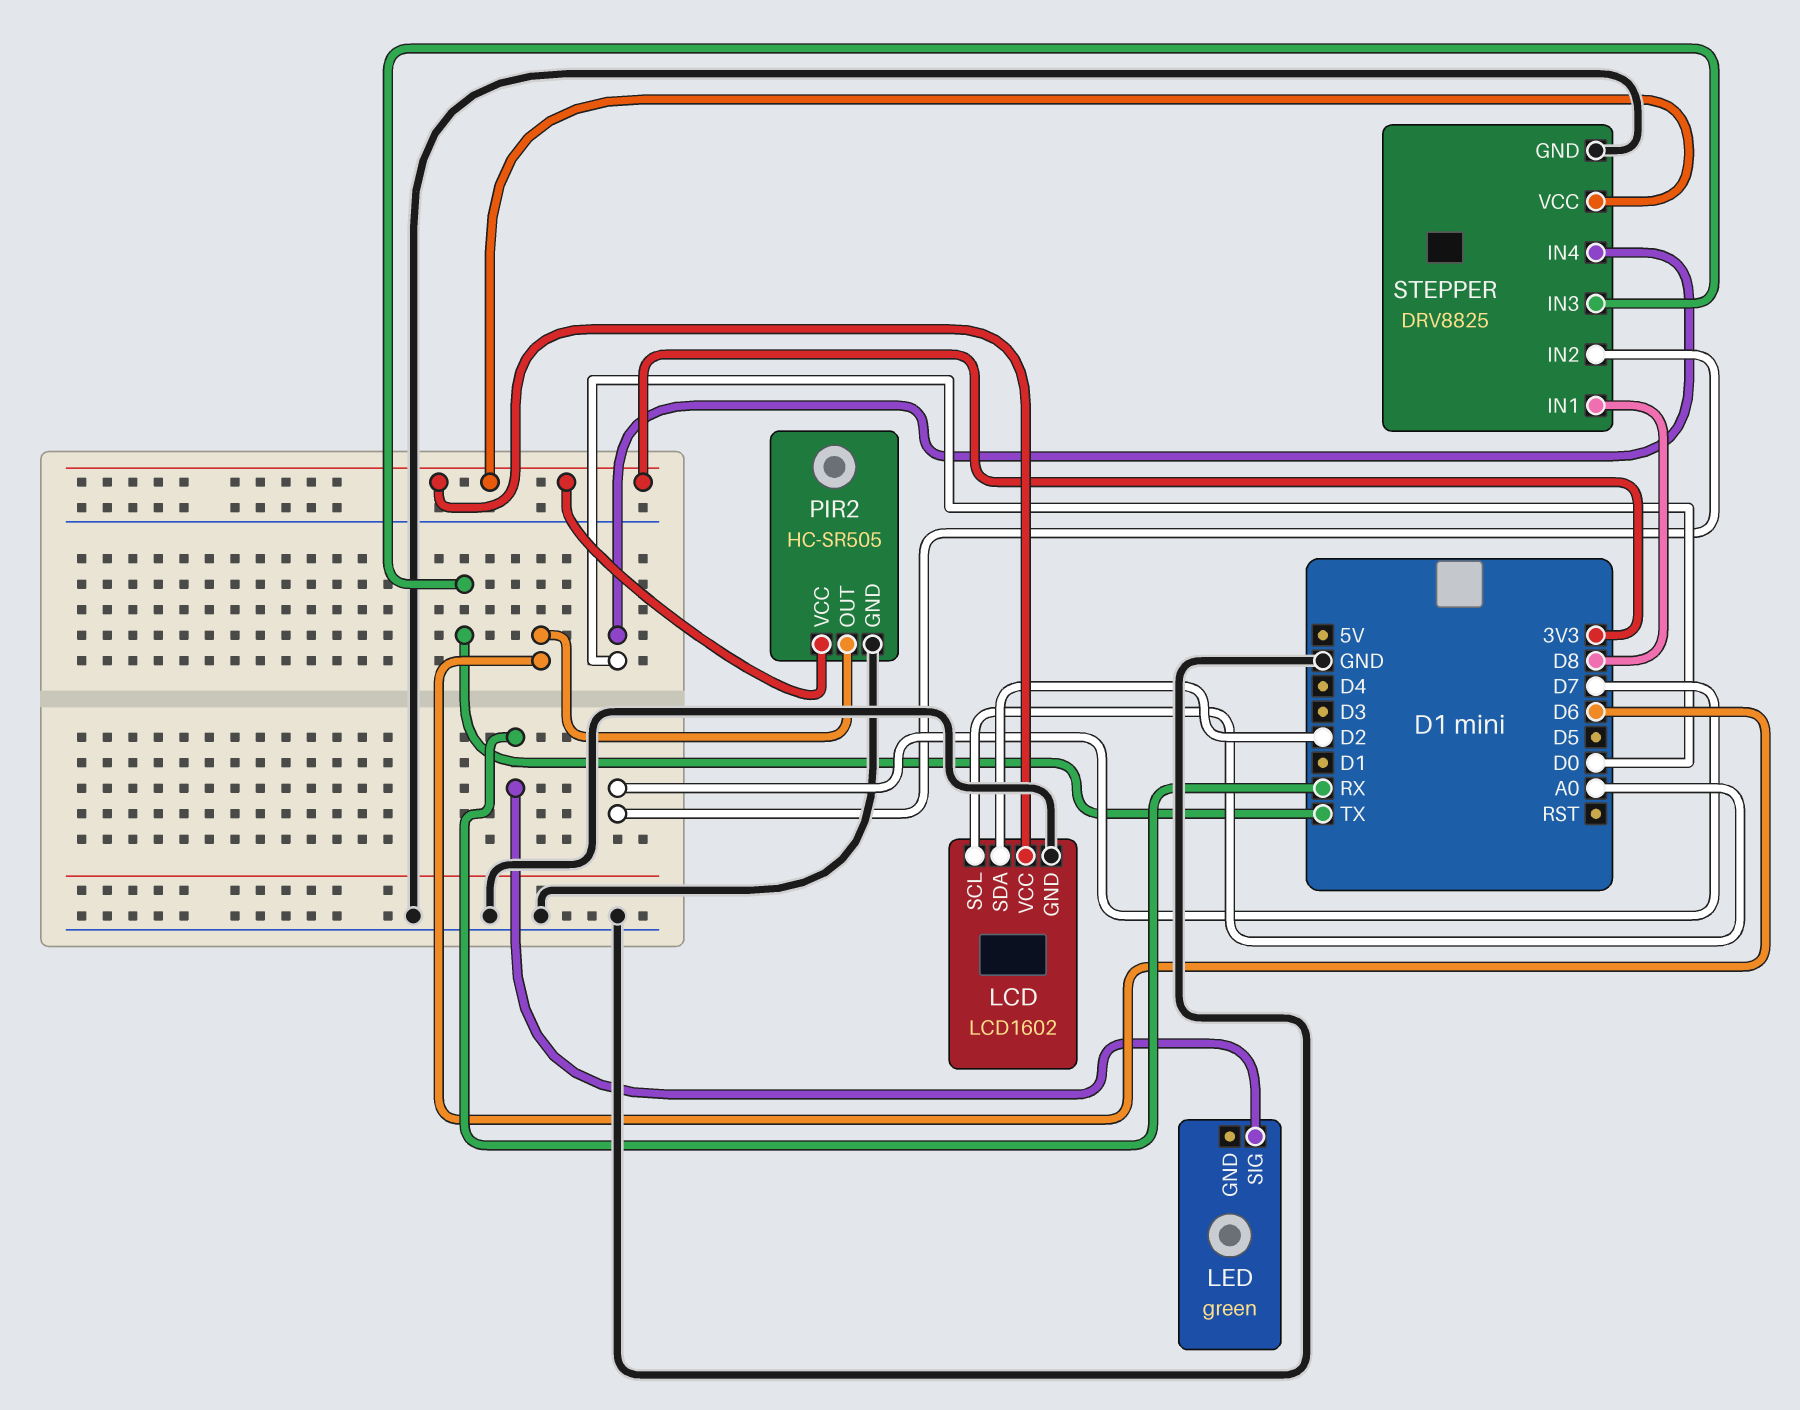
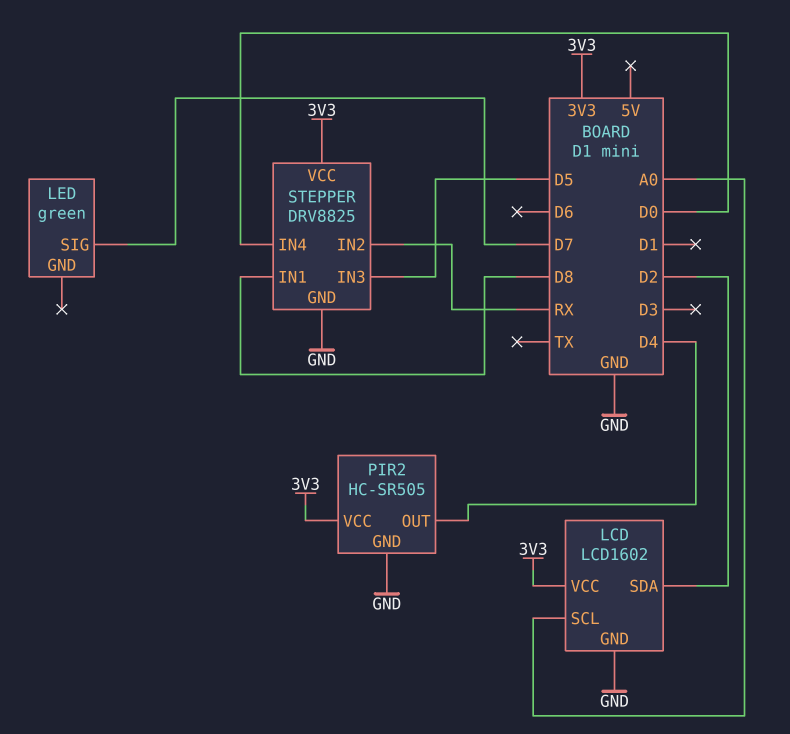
LED pin SIG: RX -> D7
PIR2 pin OUT: D6 -> D4
STEPPER pin IN2: D7 -> RX
STEPPER pin IN3: TX -> D5

